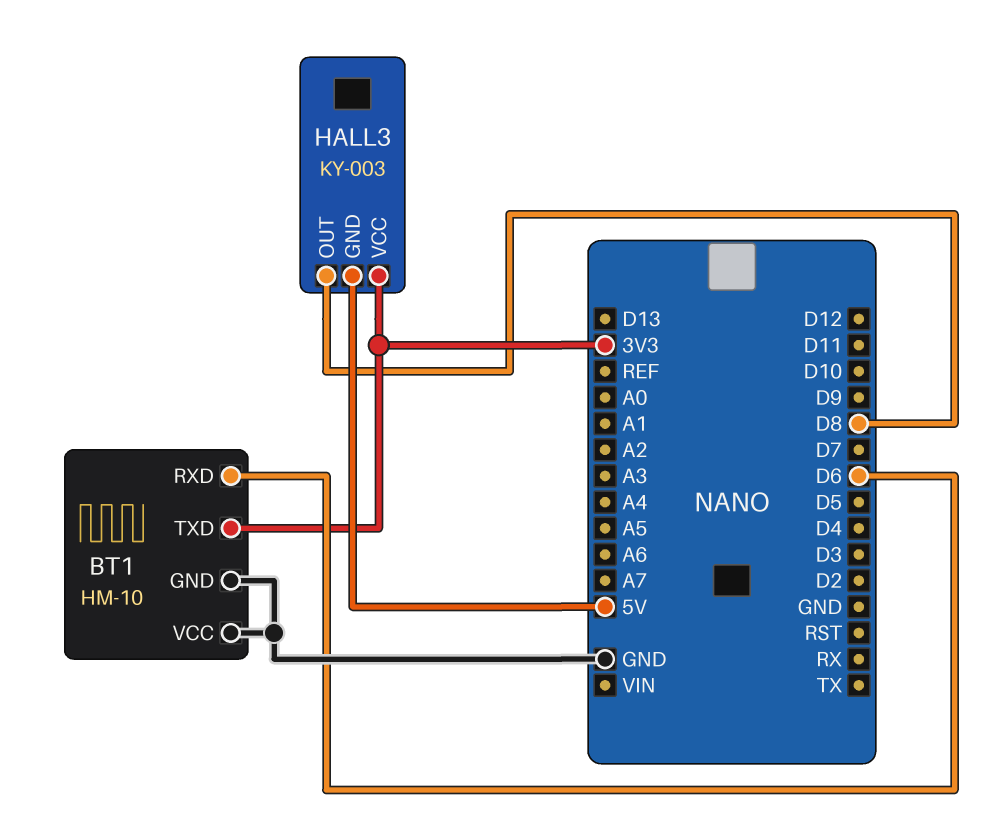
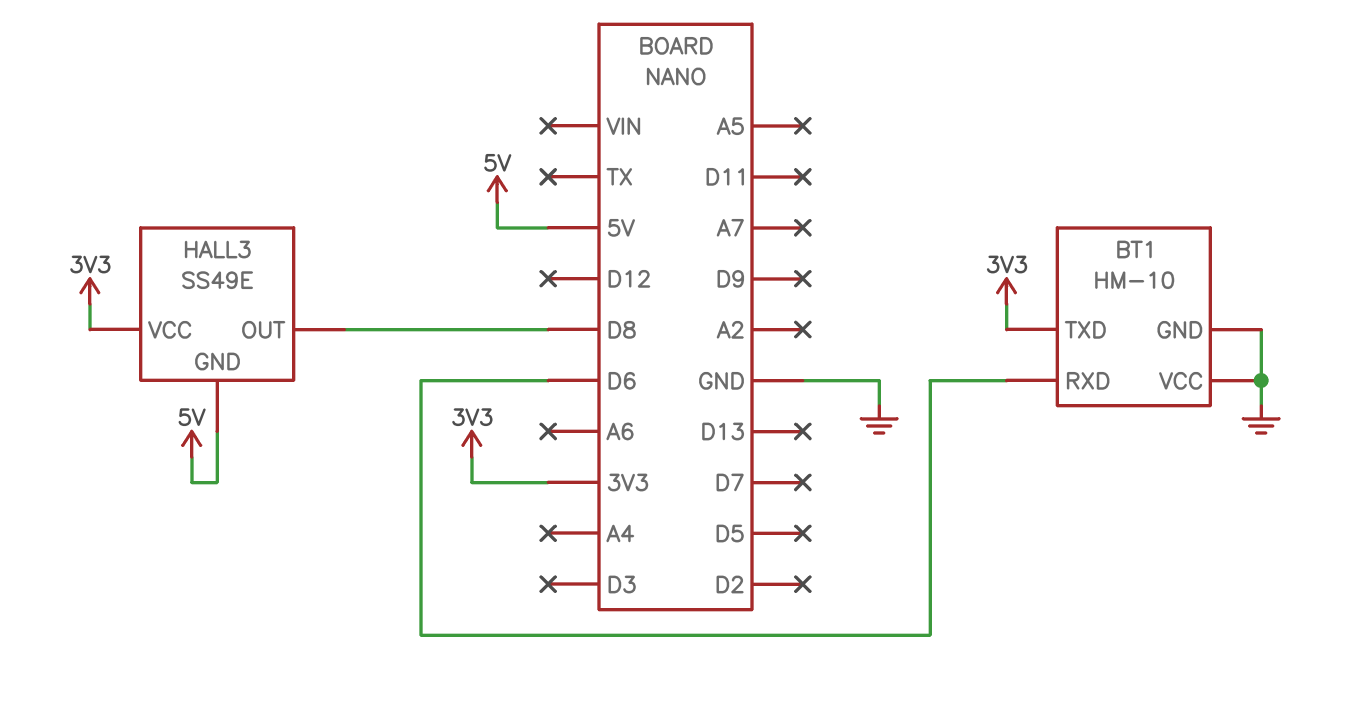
HALL3: KY-003 -> SS49E

